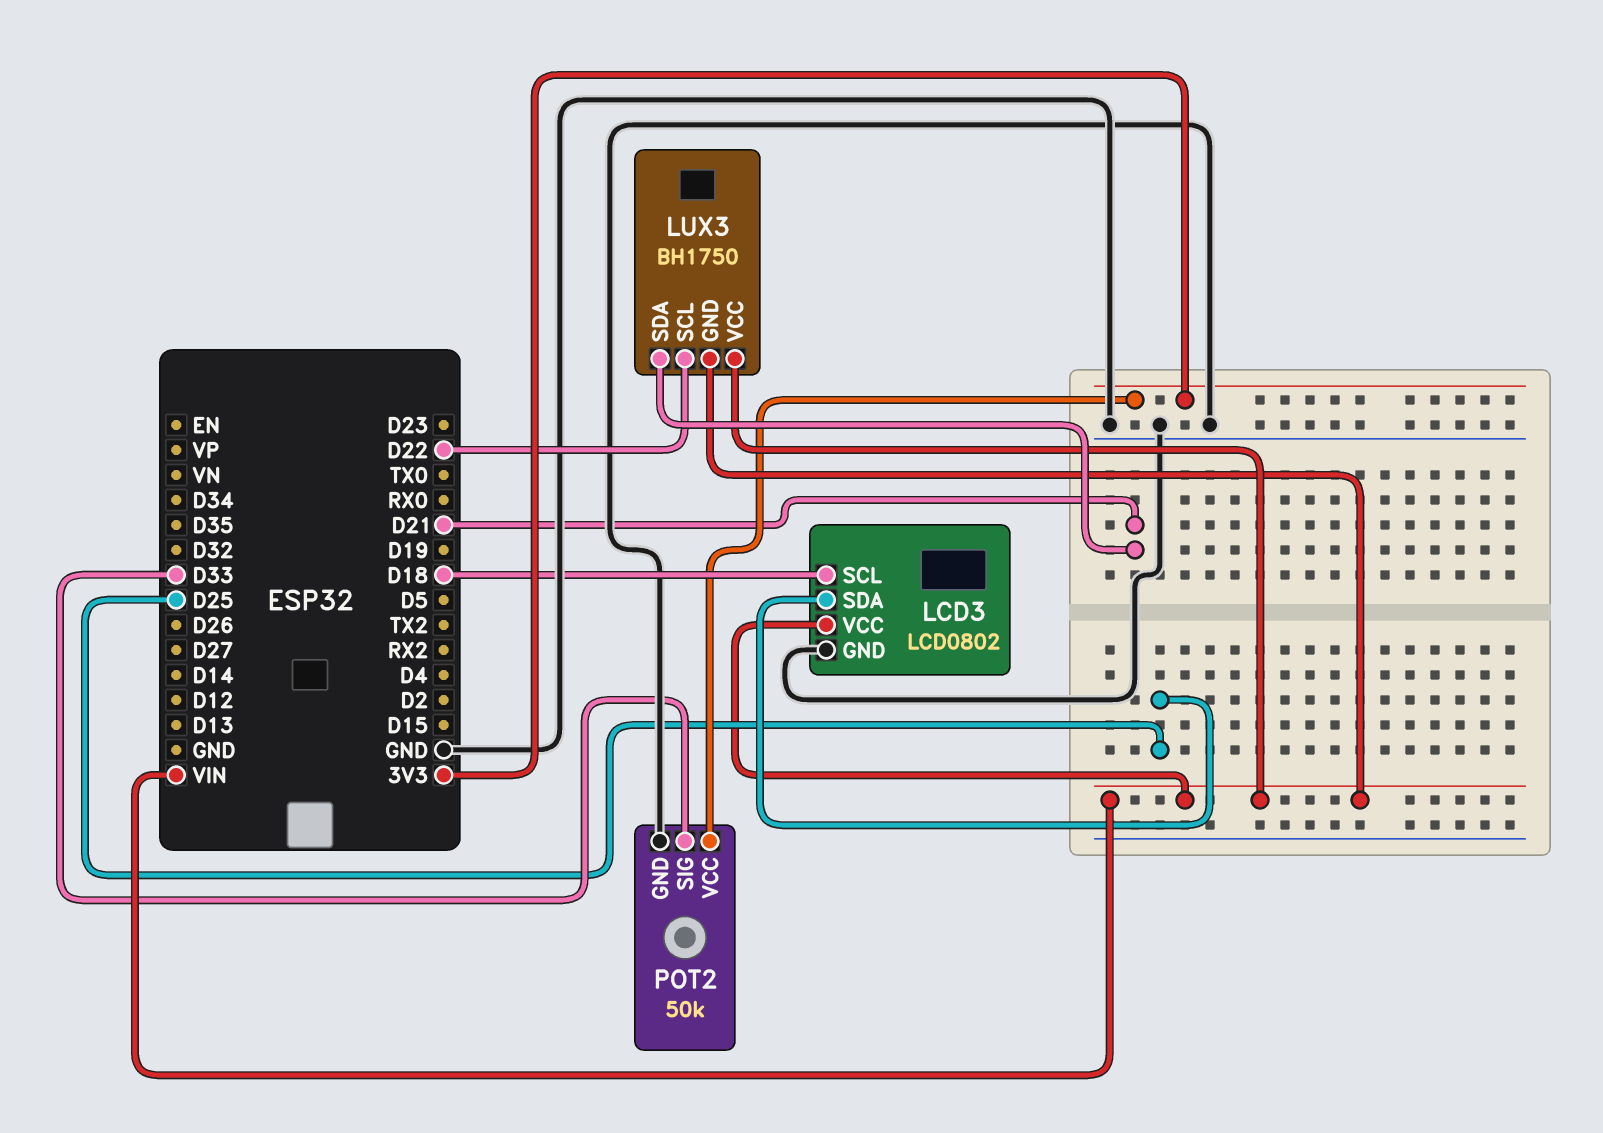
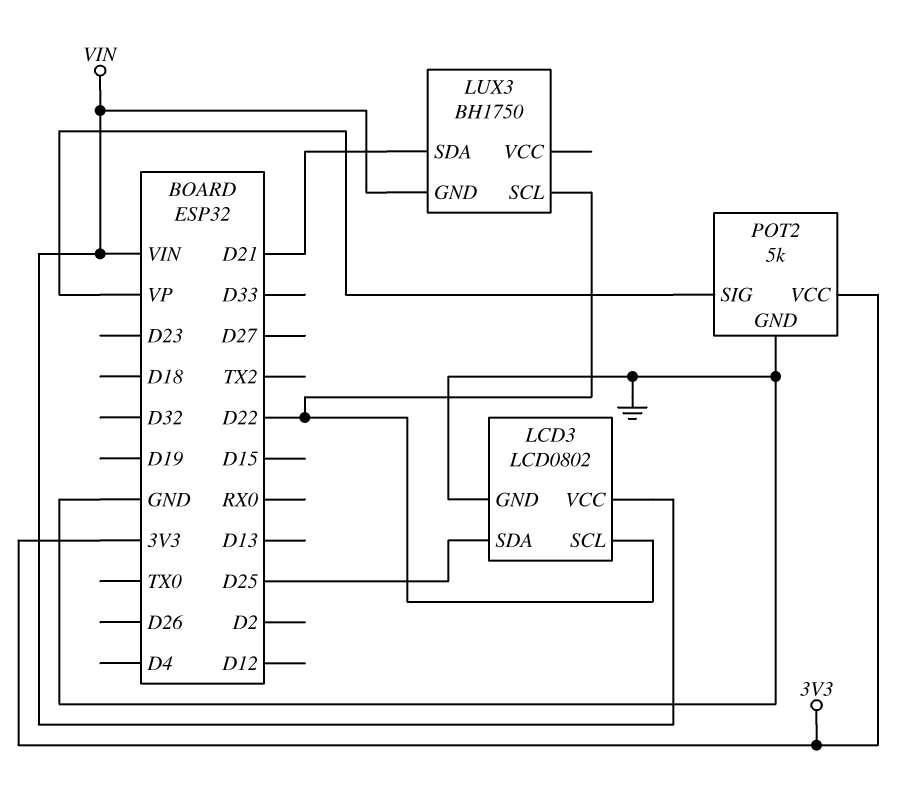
LCD3 pin SCL: D18 -> D22
LUX3 pin VCC: VIN -> none
POT2: 50k -> 5k
POT2 pin SIG: D33 -> VP

